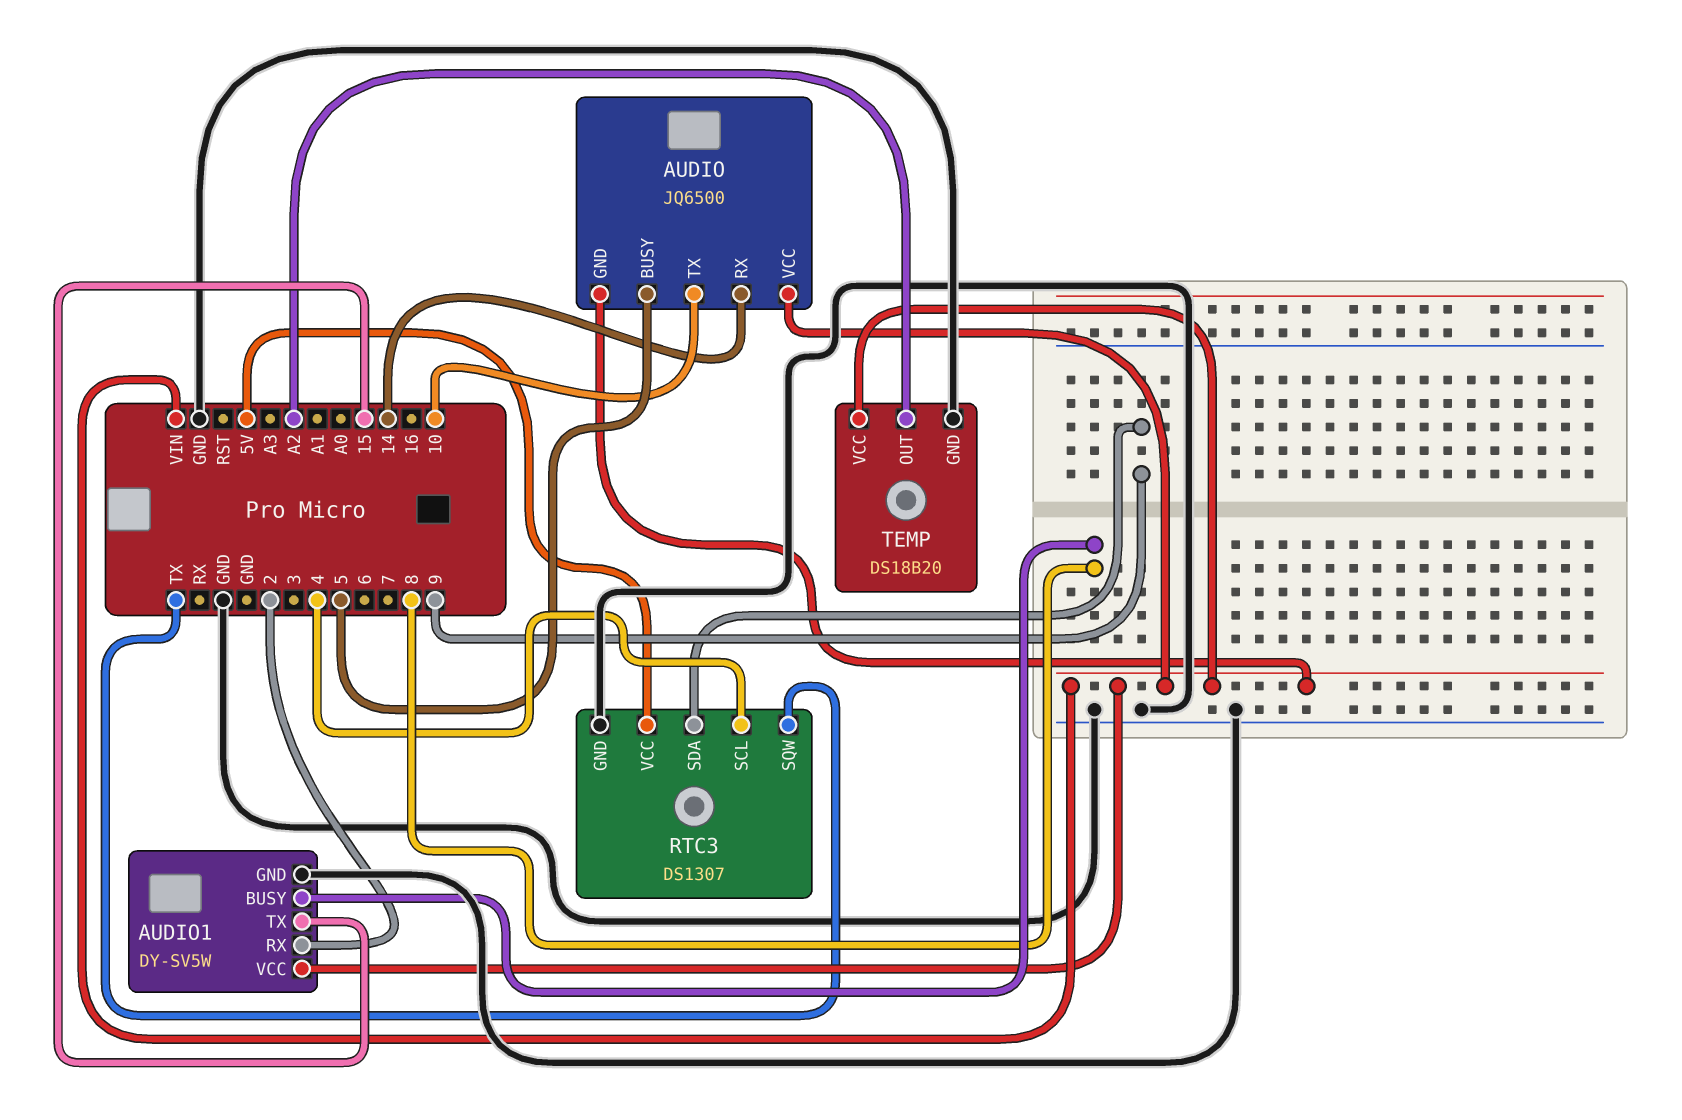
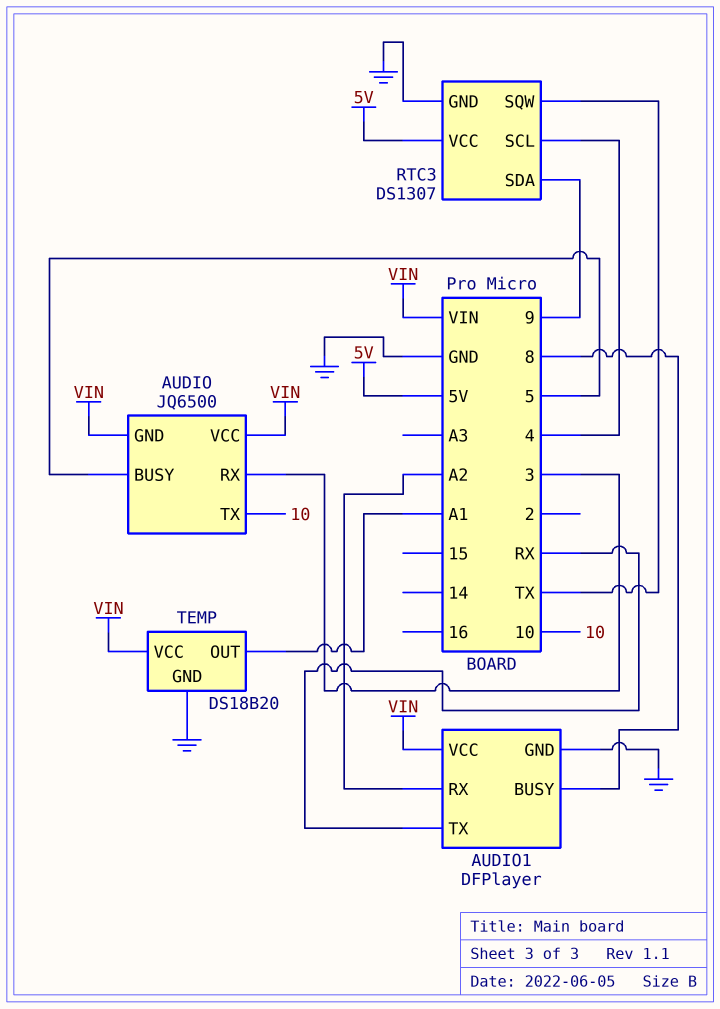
AUDIO pin RX: 14 -> 3
AUDIO1: DY-SV5W -> DFPlayer
AUDIO1 pin RX: 2 -> A2
AUDIO1 pin TX: 15 -> RX
TEMP pin OUT: A2 -> A1

